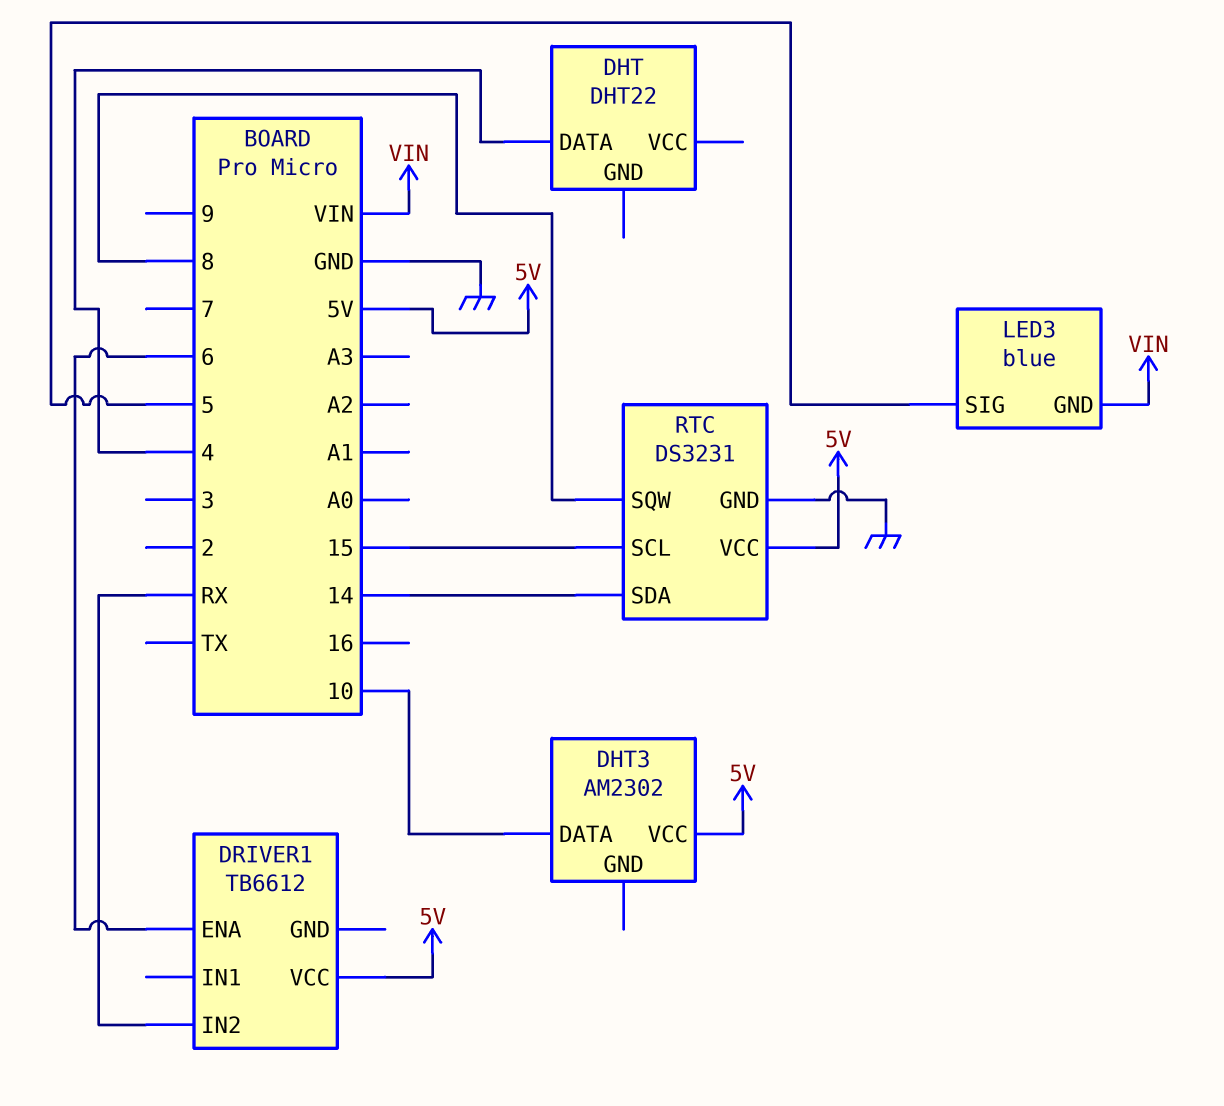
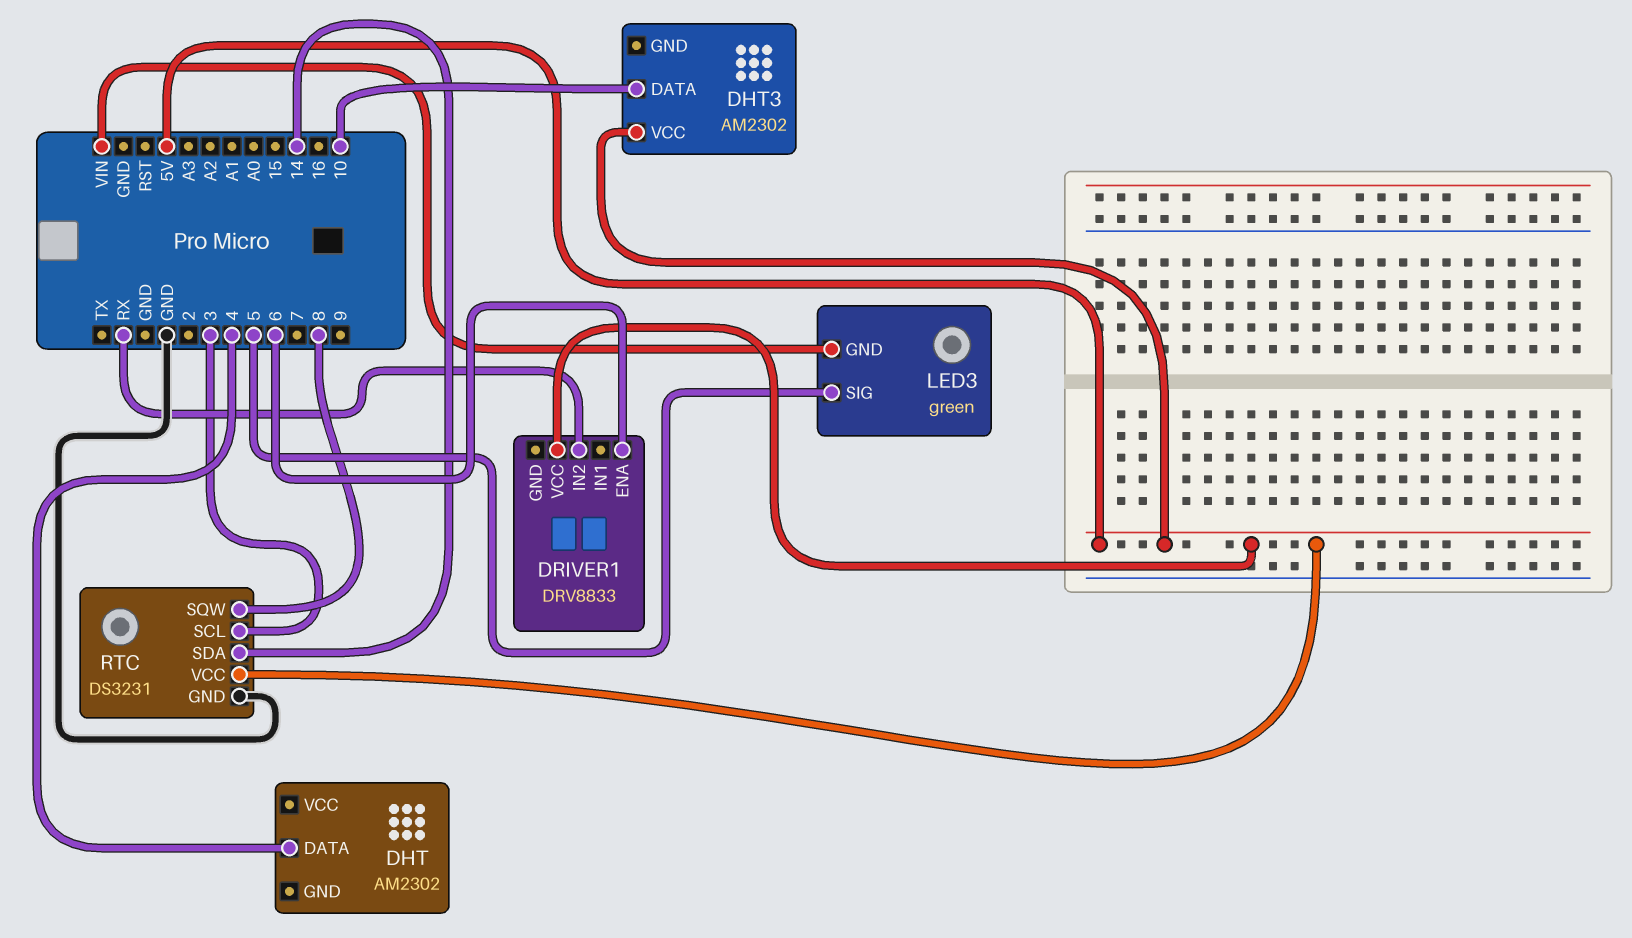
DHT: DHT22 -> AM2302
DRIVER1: TB6612 -> DRV8833
LED3: blue -> green
RTC pin SCL: 15 -> 3

